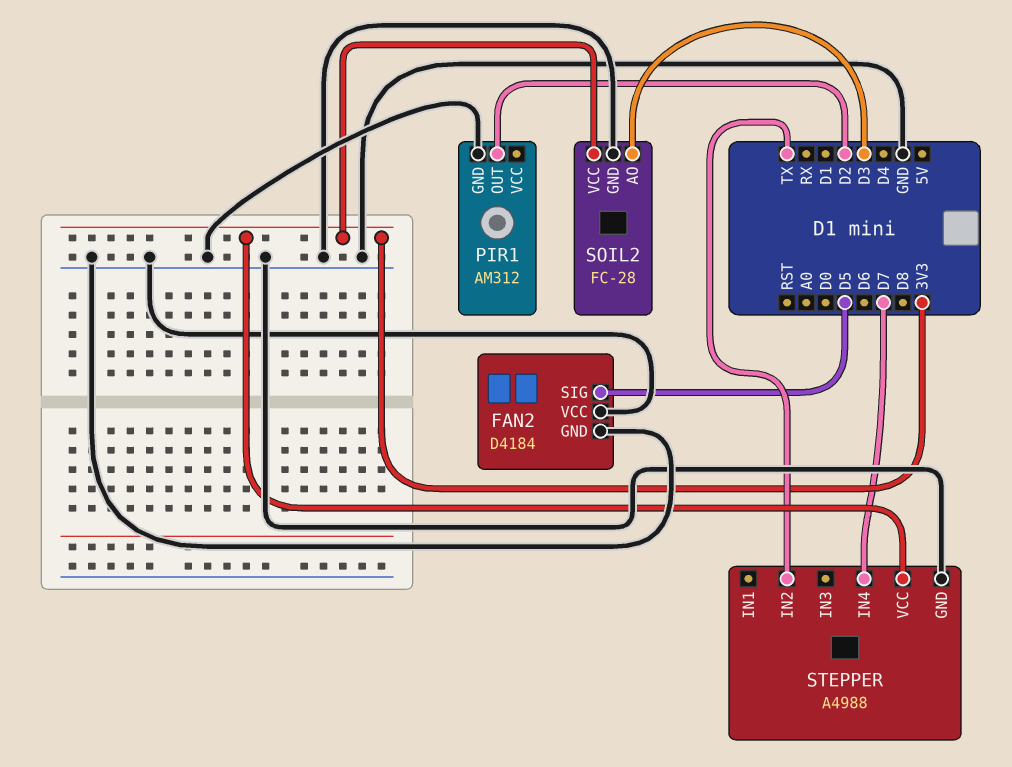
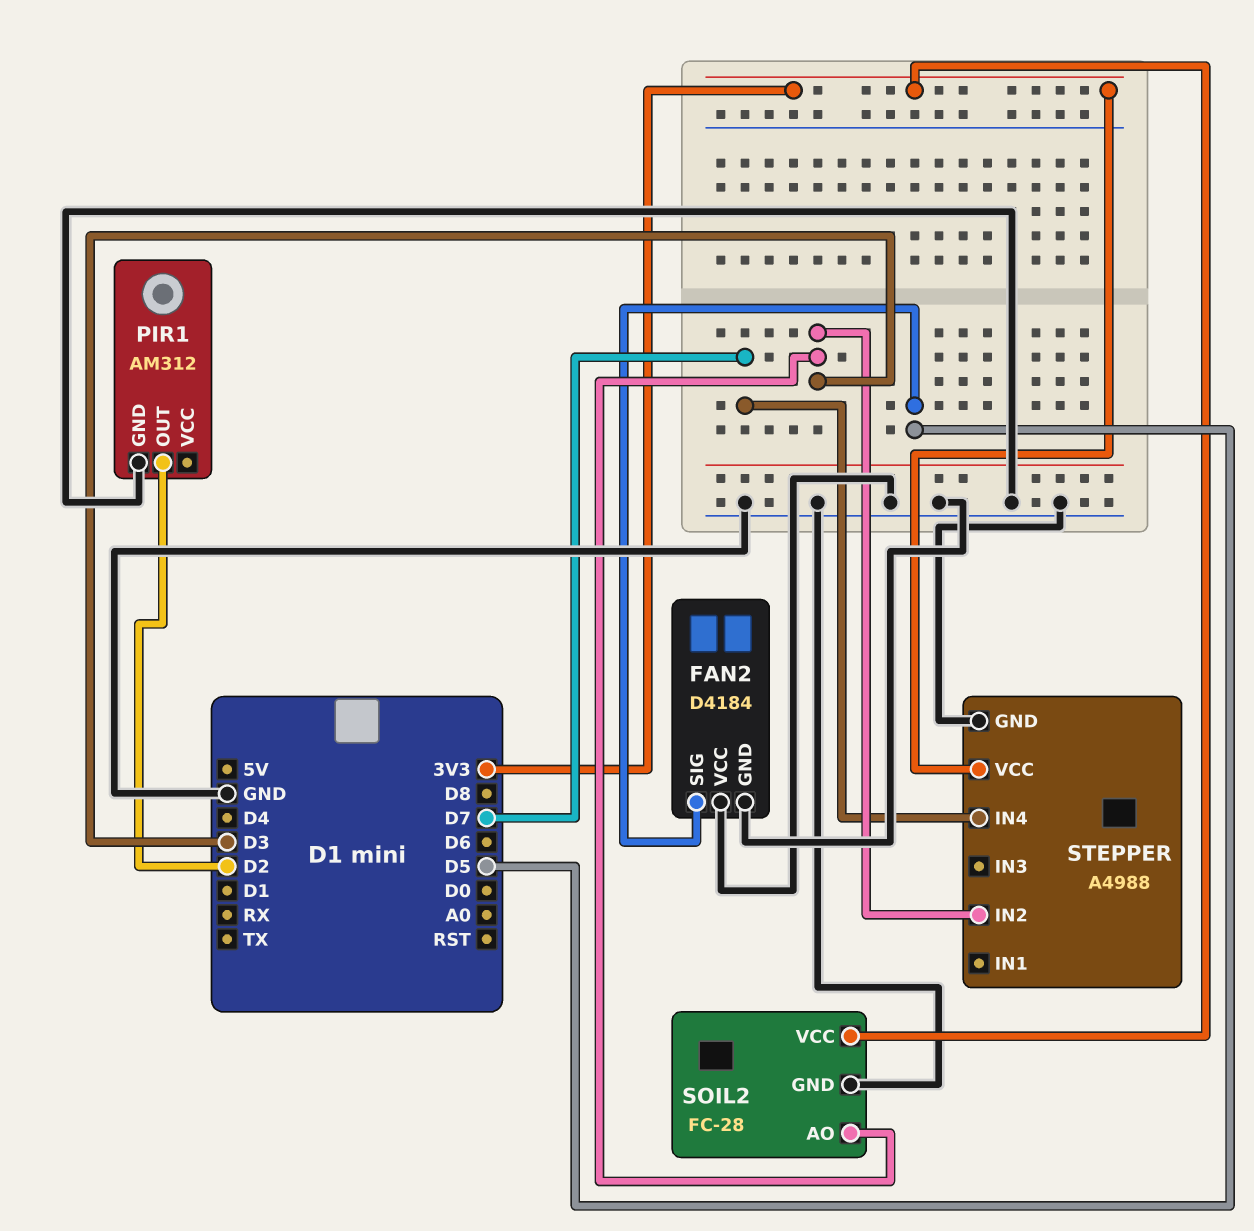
STEPPER pin IN2: TX -> D3

